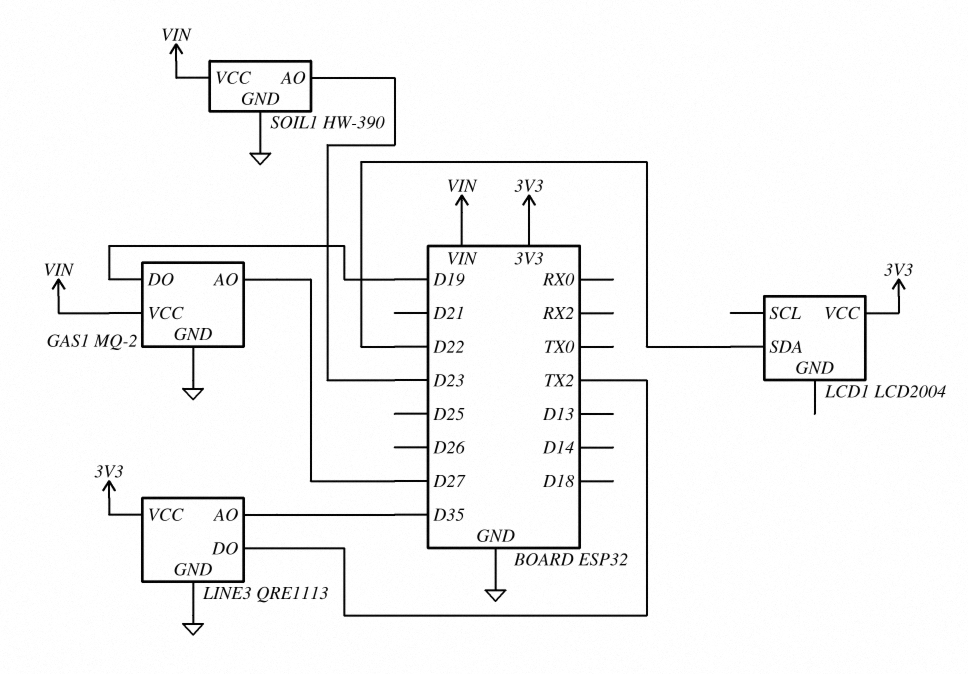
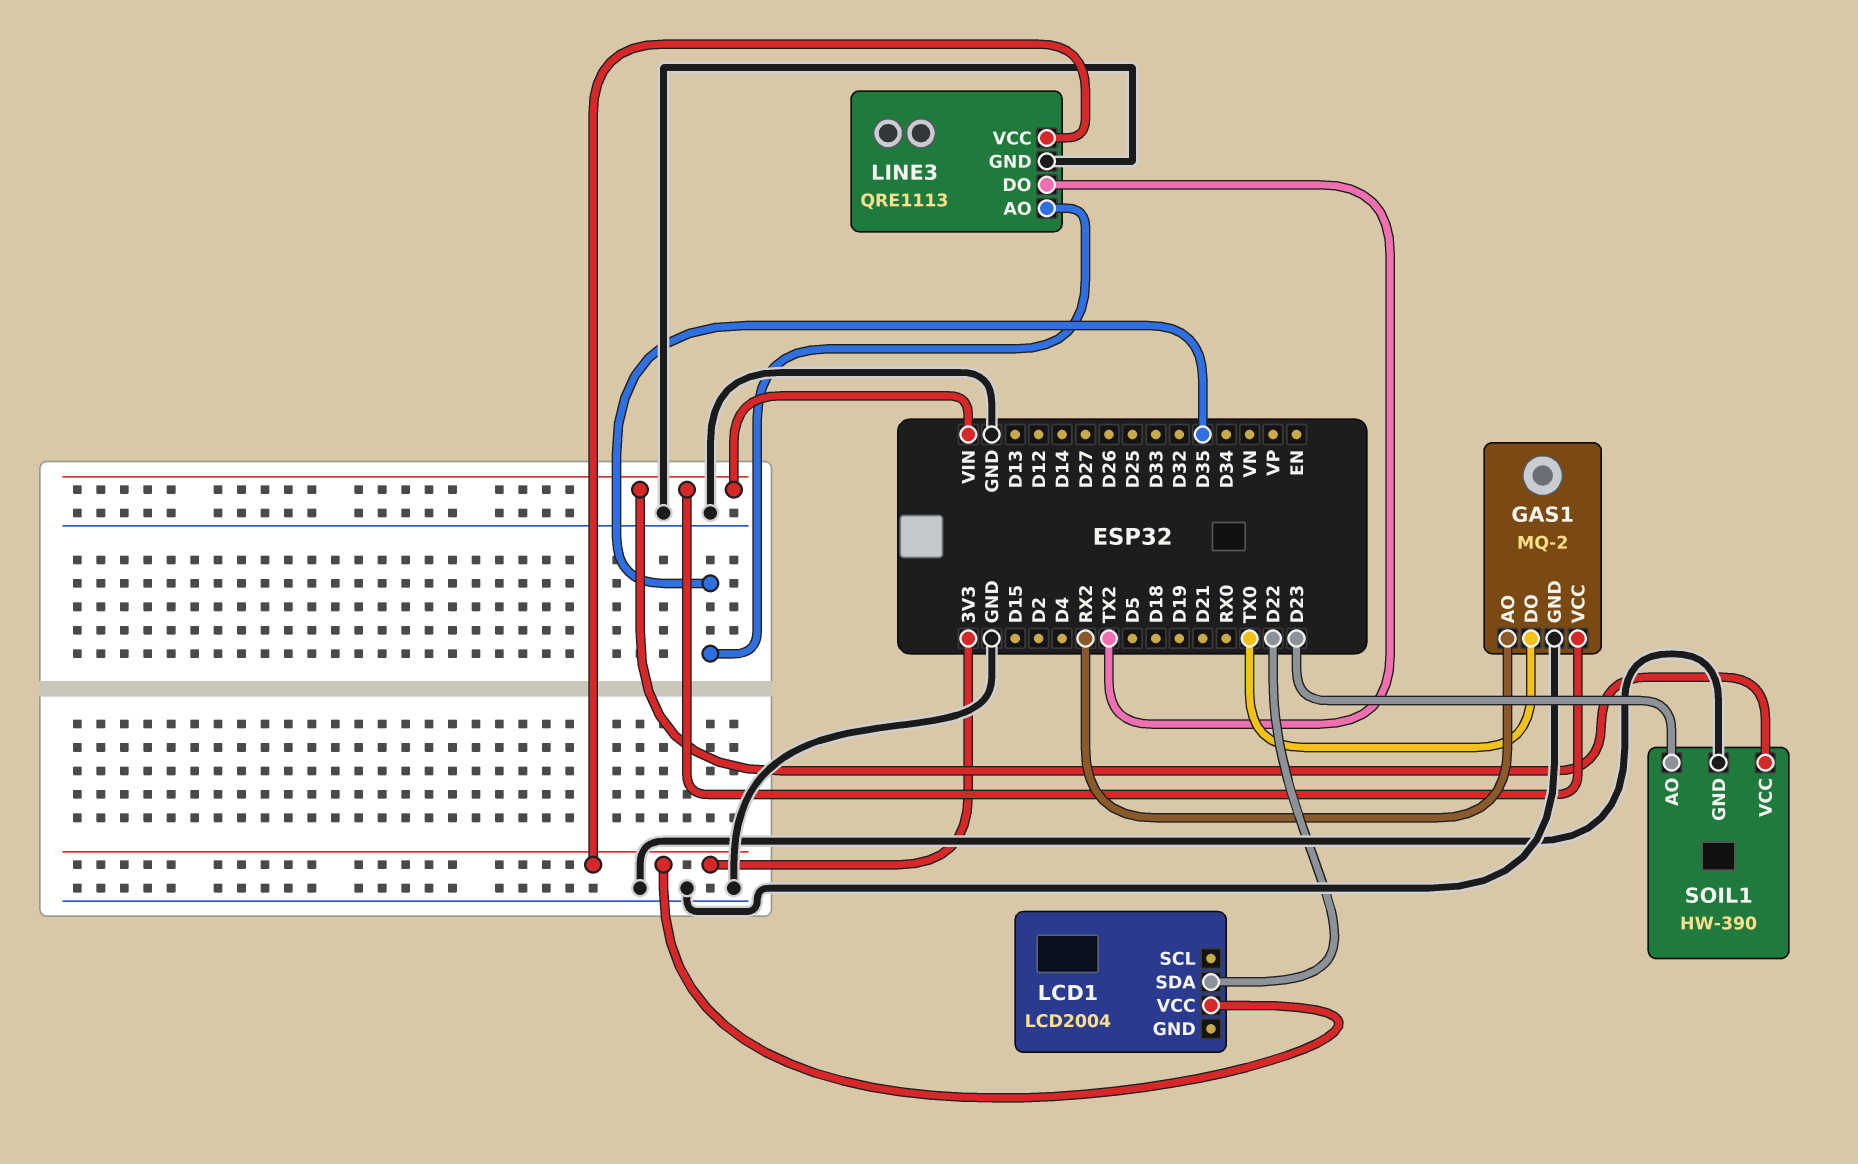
GAS1 pin AO: D27 -> RX2
GAS1 pin DO: D19 -> TX0

